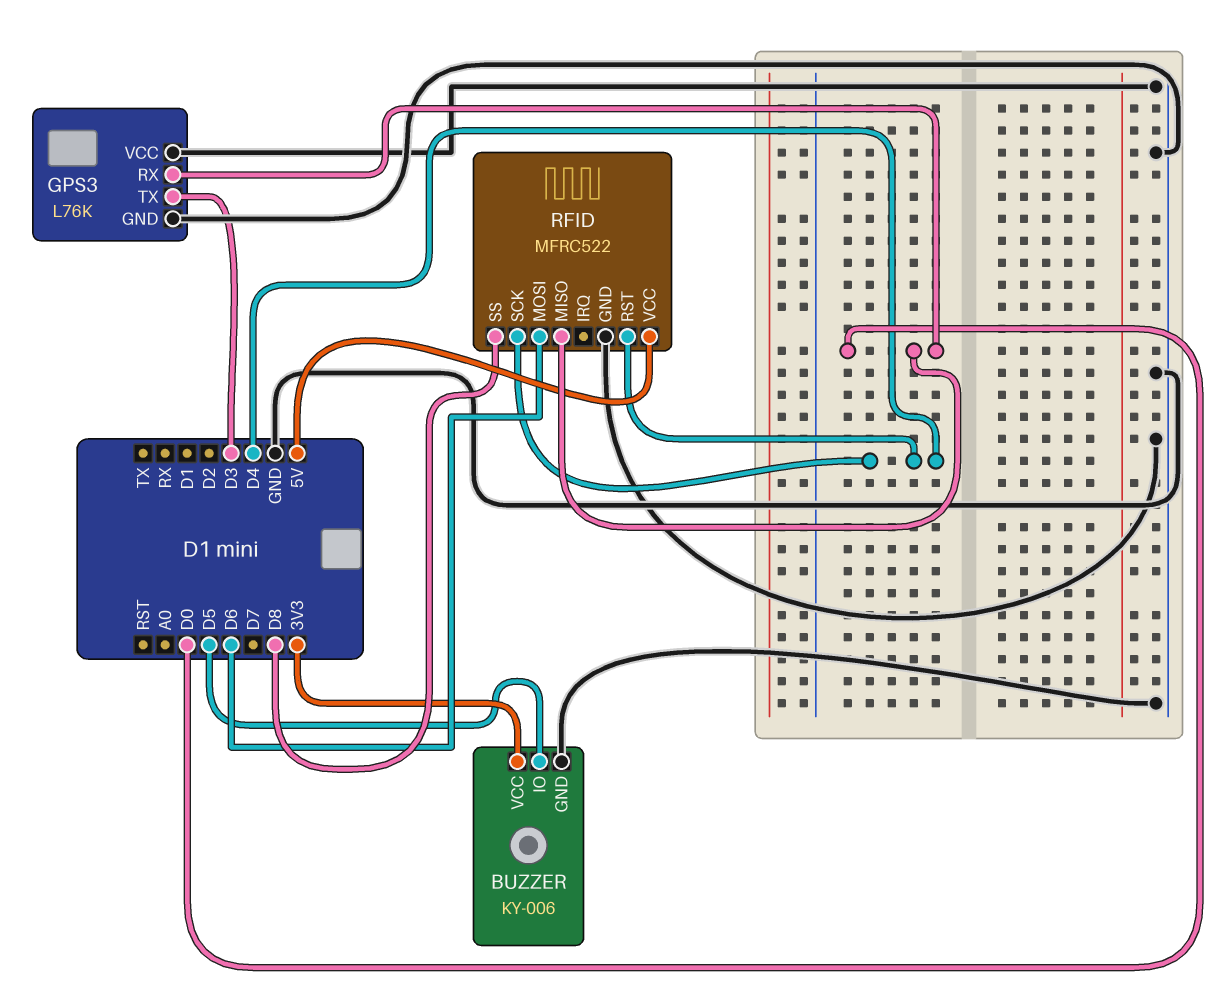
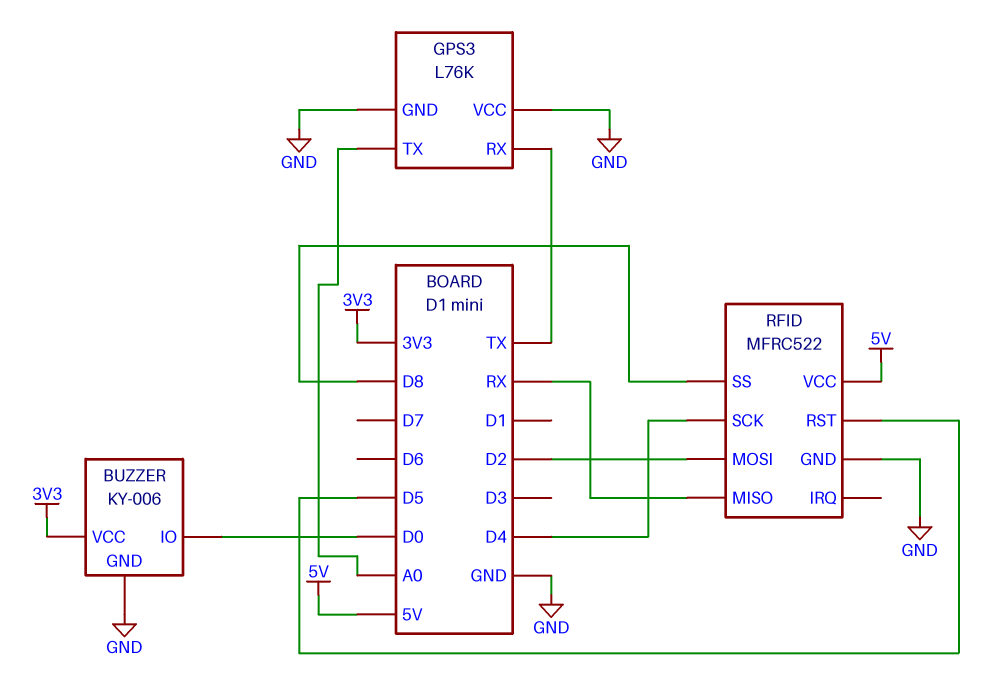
BUZZER pin IO: D5 -> D0
GPS3 pin RX: D0 -> TX
GPS3 pin TX: D3 -> A0
RFID pin MISO: D0 -> RX
RFID pin MOSI: D6 -> D2
RFID pin RST: D4 -> D5

